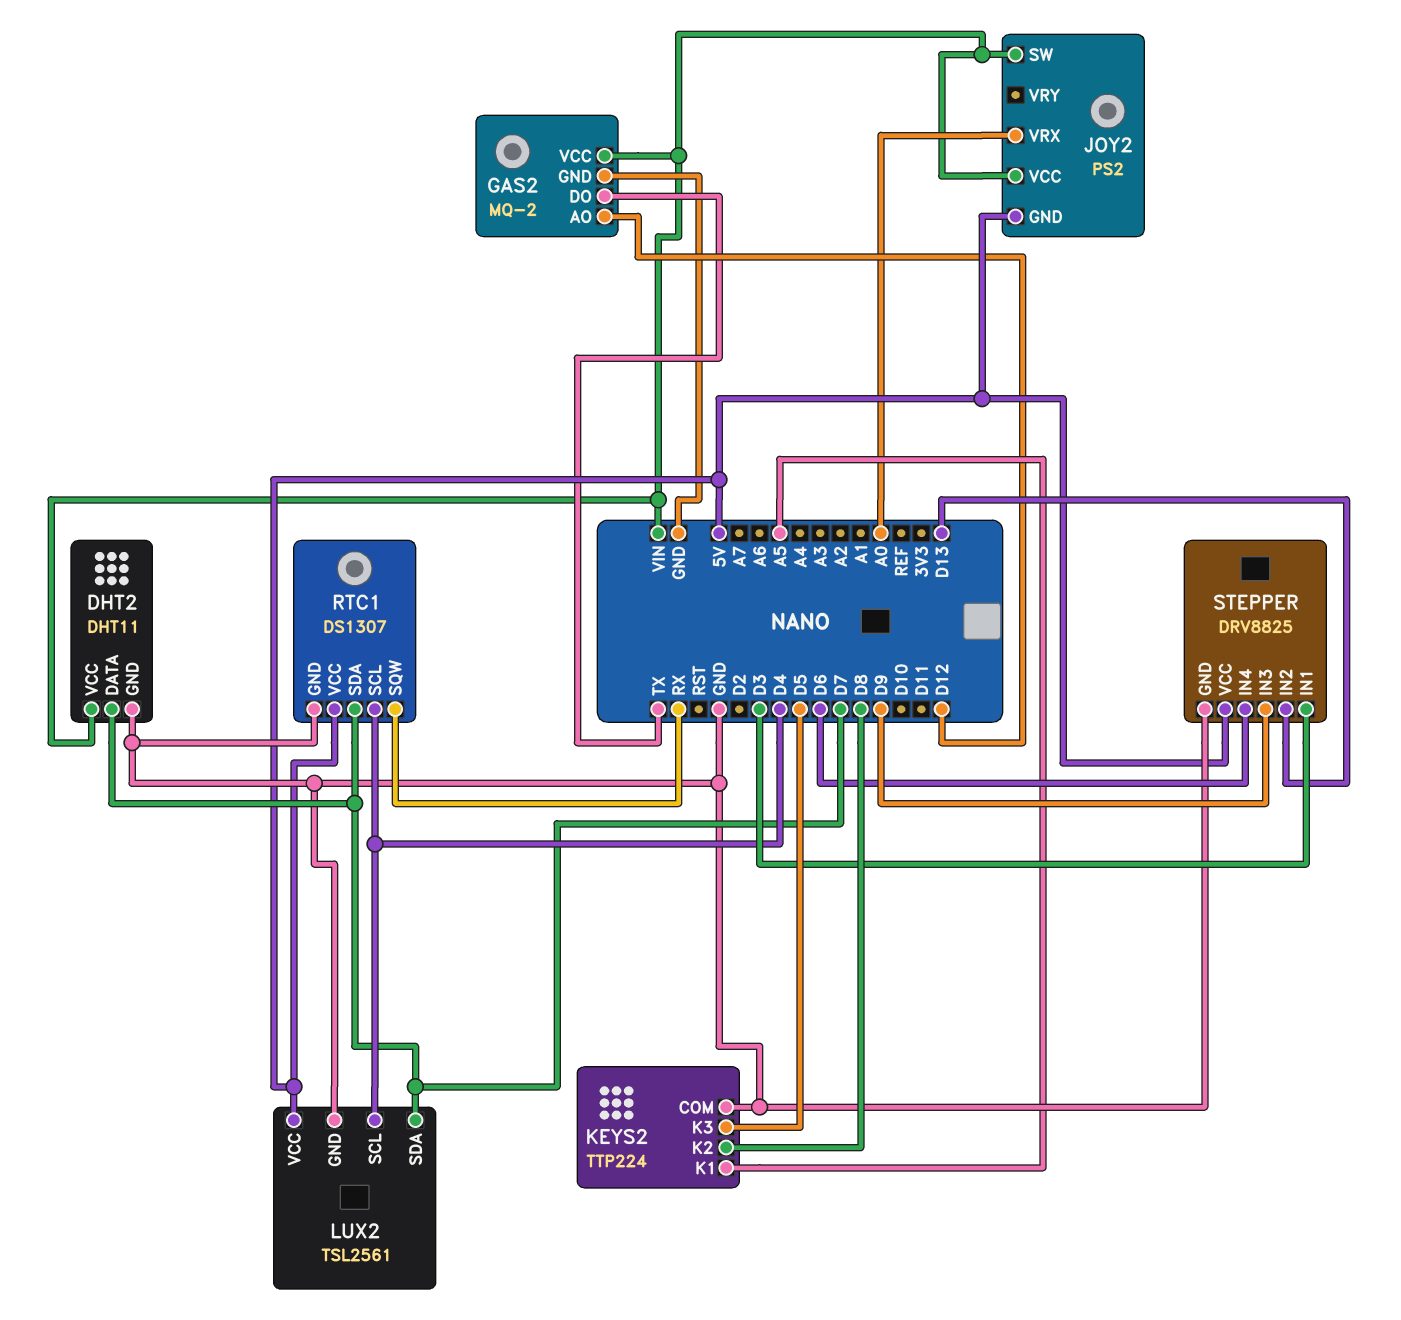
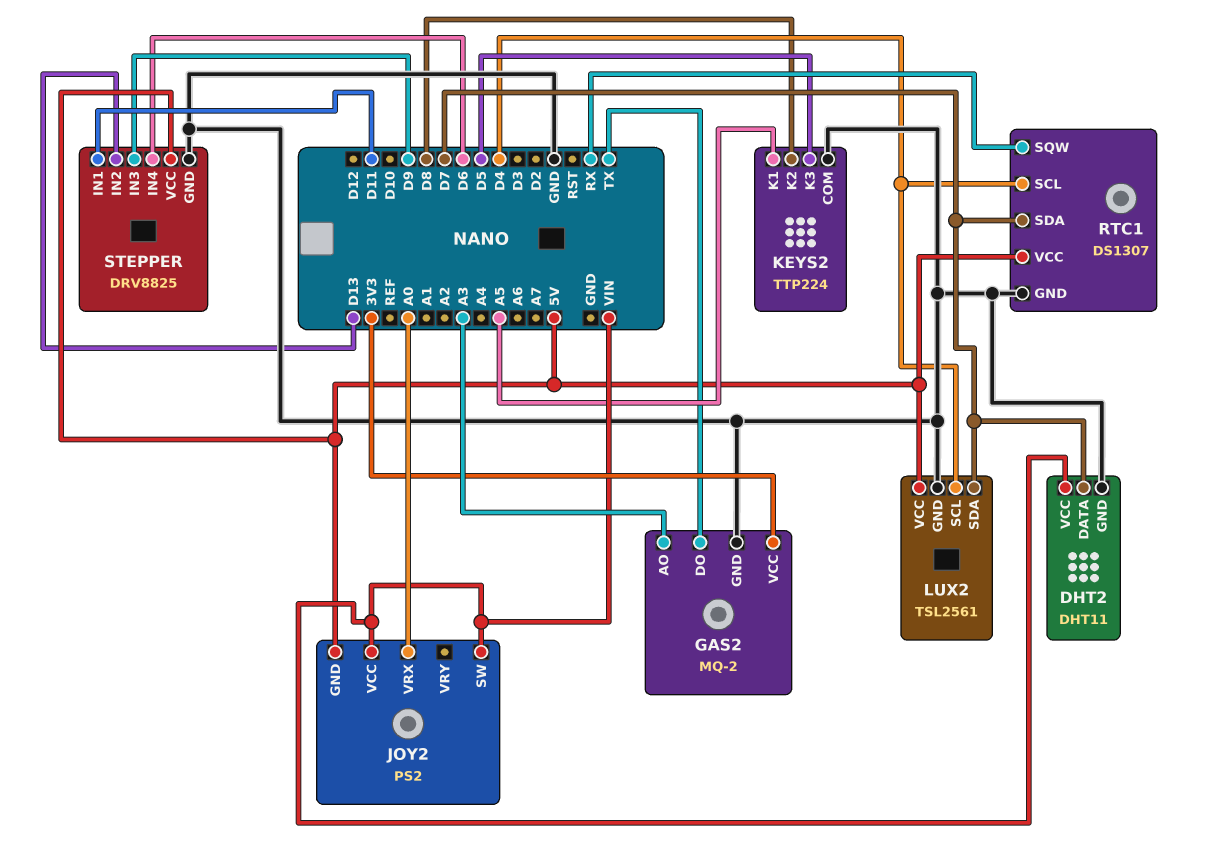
GAS2 pin AO: D12 -> A3
GAS2 pin VCC: VIN -> 3V3
STEPPER pin IN1: D3 -> D11

